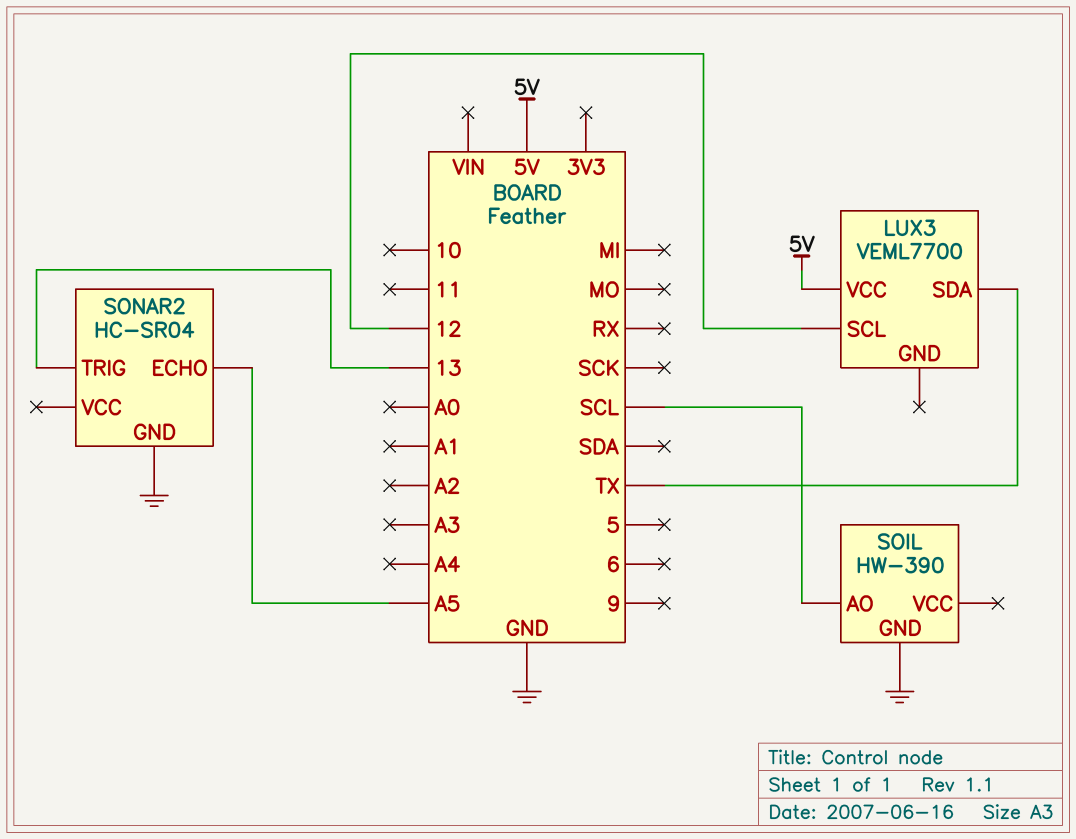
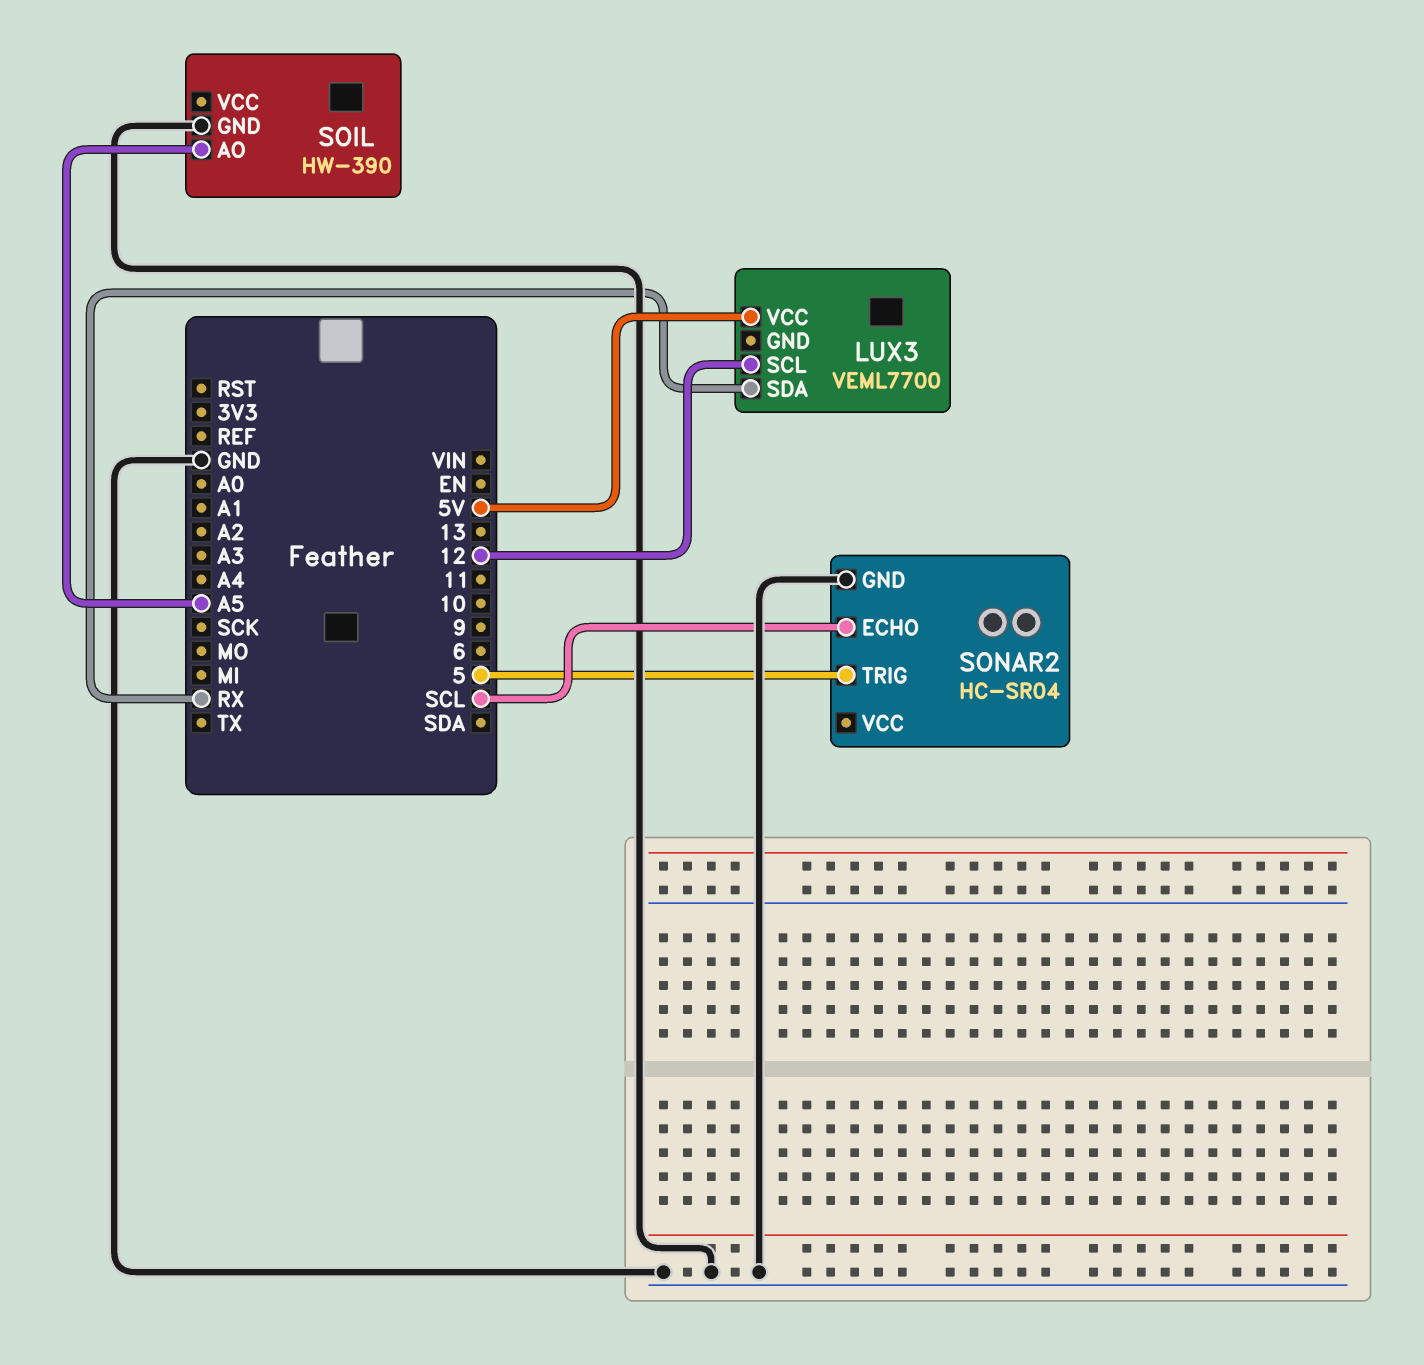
LUX3 pin SDA: TX -> RX
SOIL pin AO: SCL -> A5
SONAR2 pin ECHO: A5 -> SCL
SONAR2 pin TRIG: 13 -> 5

